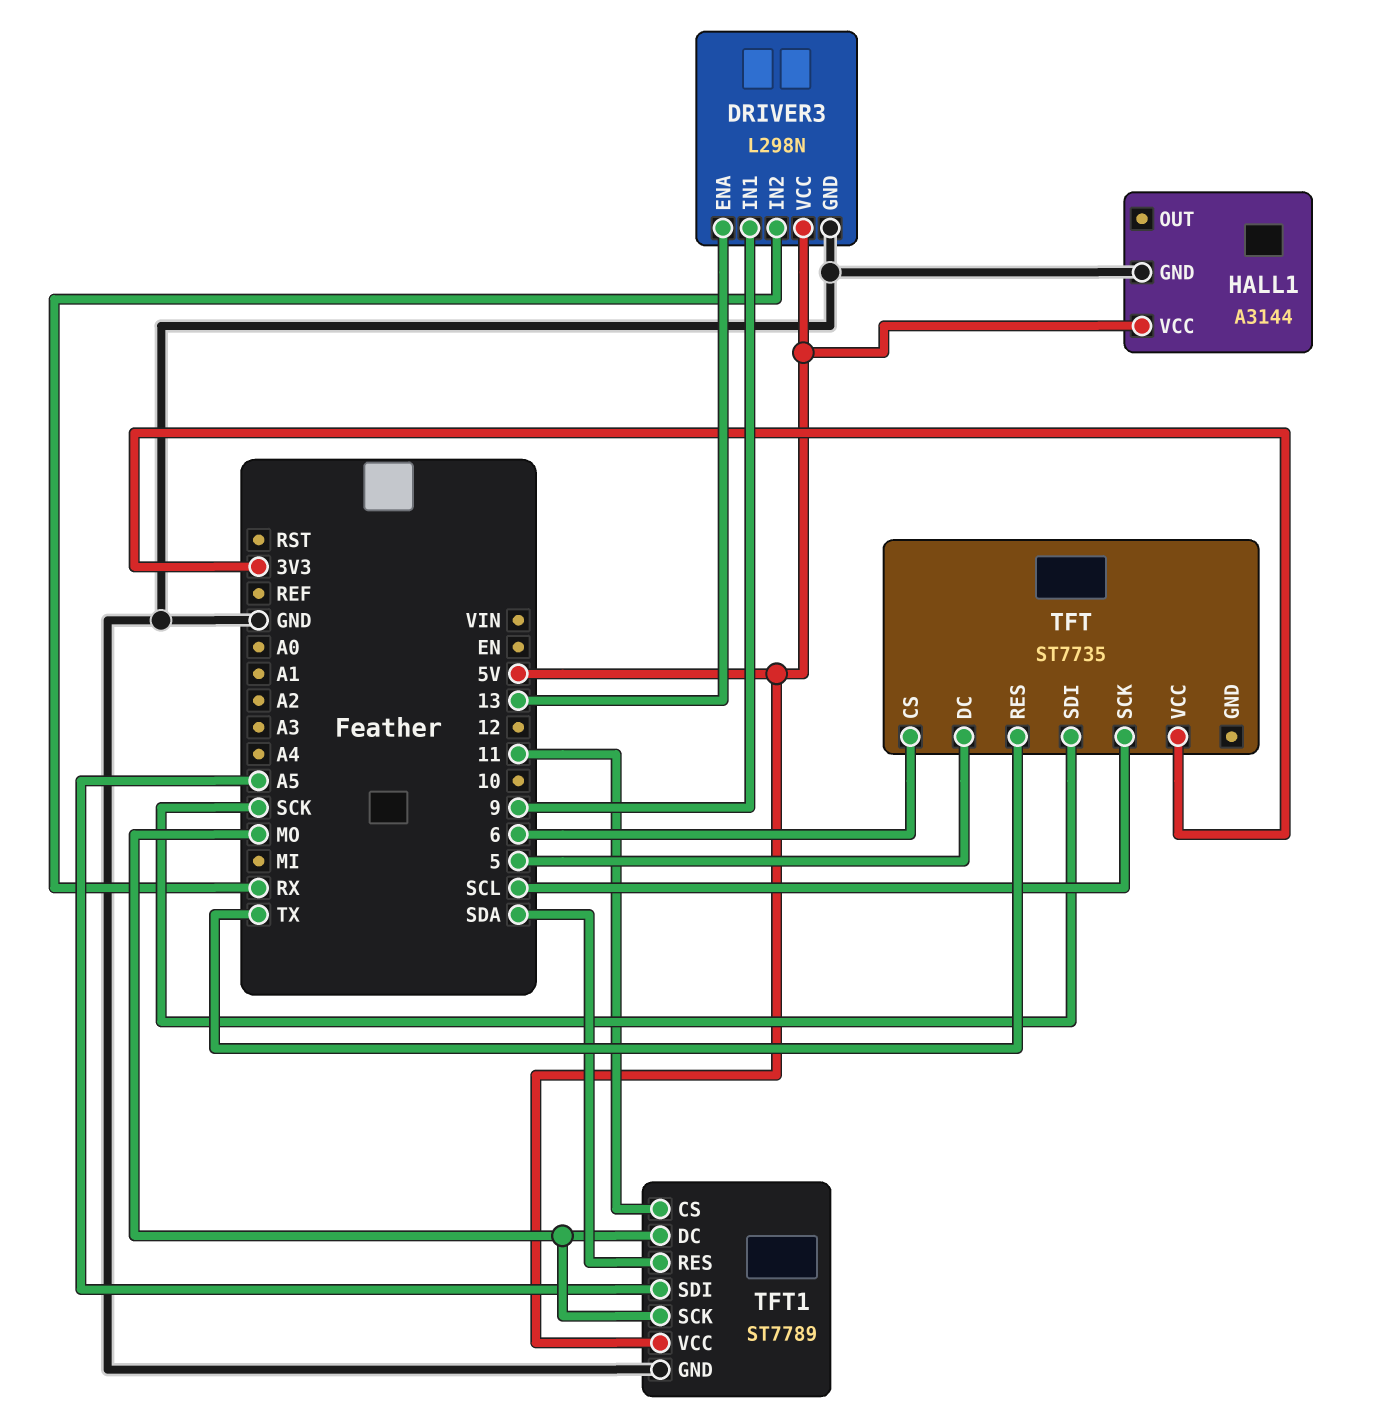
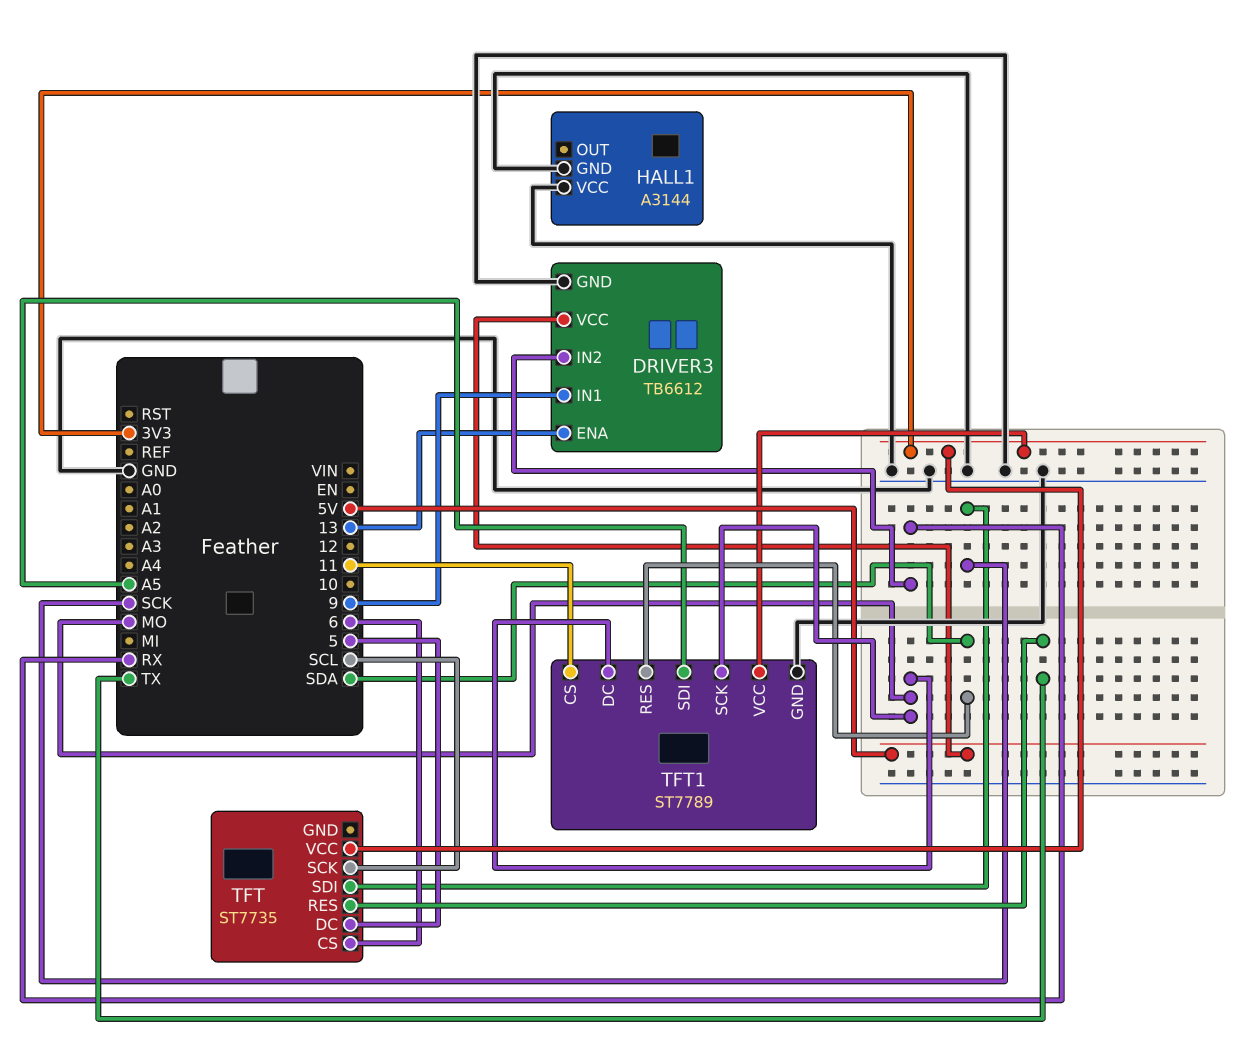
DRIVER3: L298N -> TB6612
HALL1 pin VCC: 5V -> GND
TFT1 pin VCC: 5V -> 3V3

